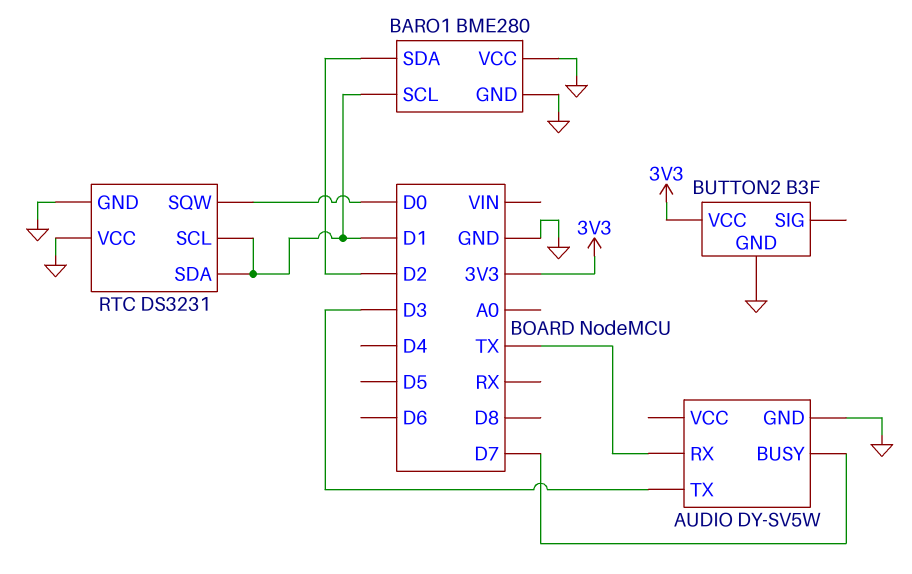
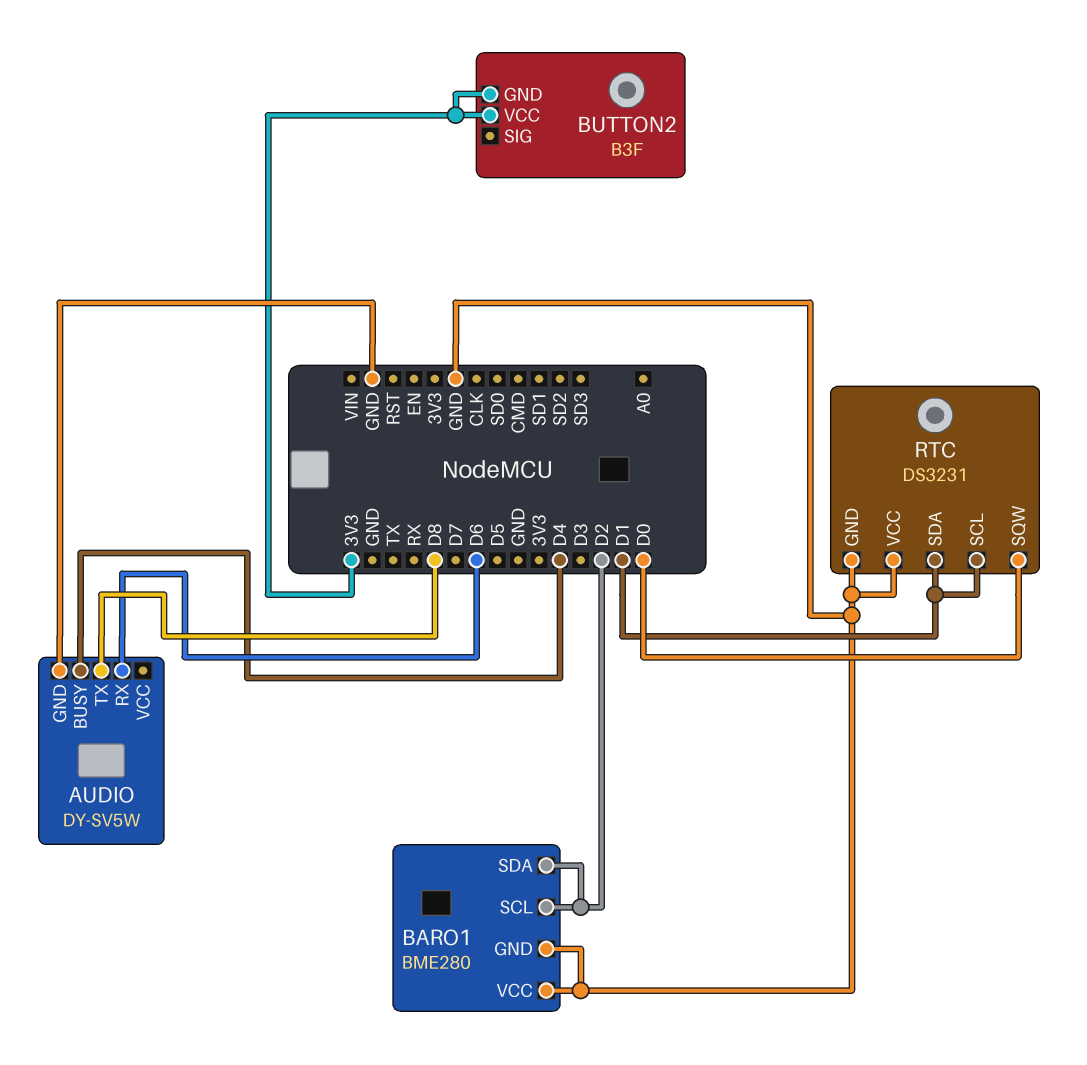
AUDIO pin BUSY: D7 -> D4
AUDIO pin RX: TX -> D6
AUDIO pin TX: D3 -> D8
BARO1 pin SCL: D1 -> D2
BUTTON2 pin GND: GND -> 3V3

